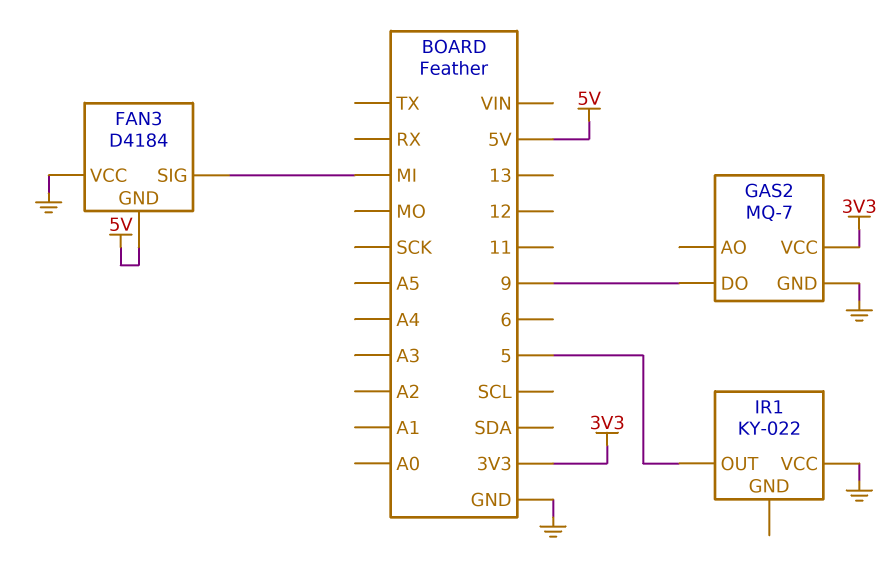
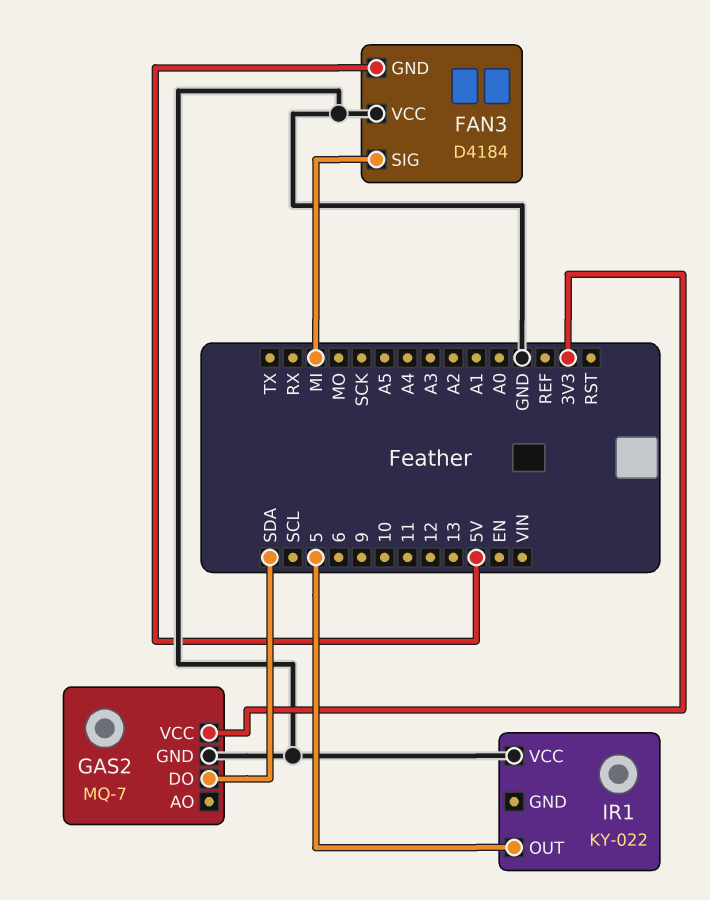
GAS2 pin DO: 9 -> SDA

